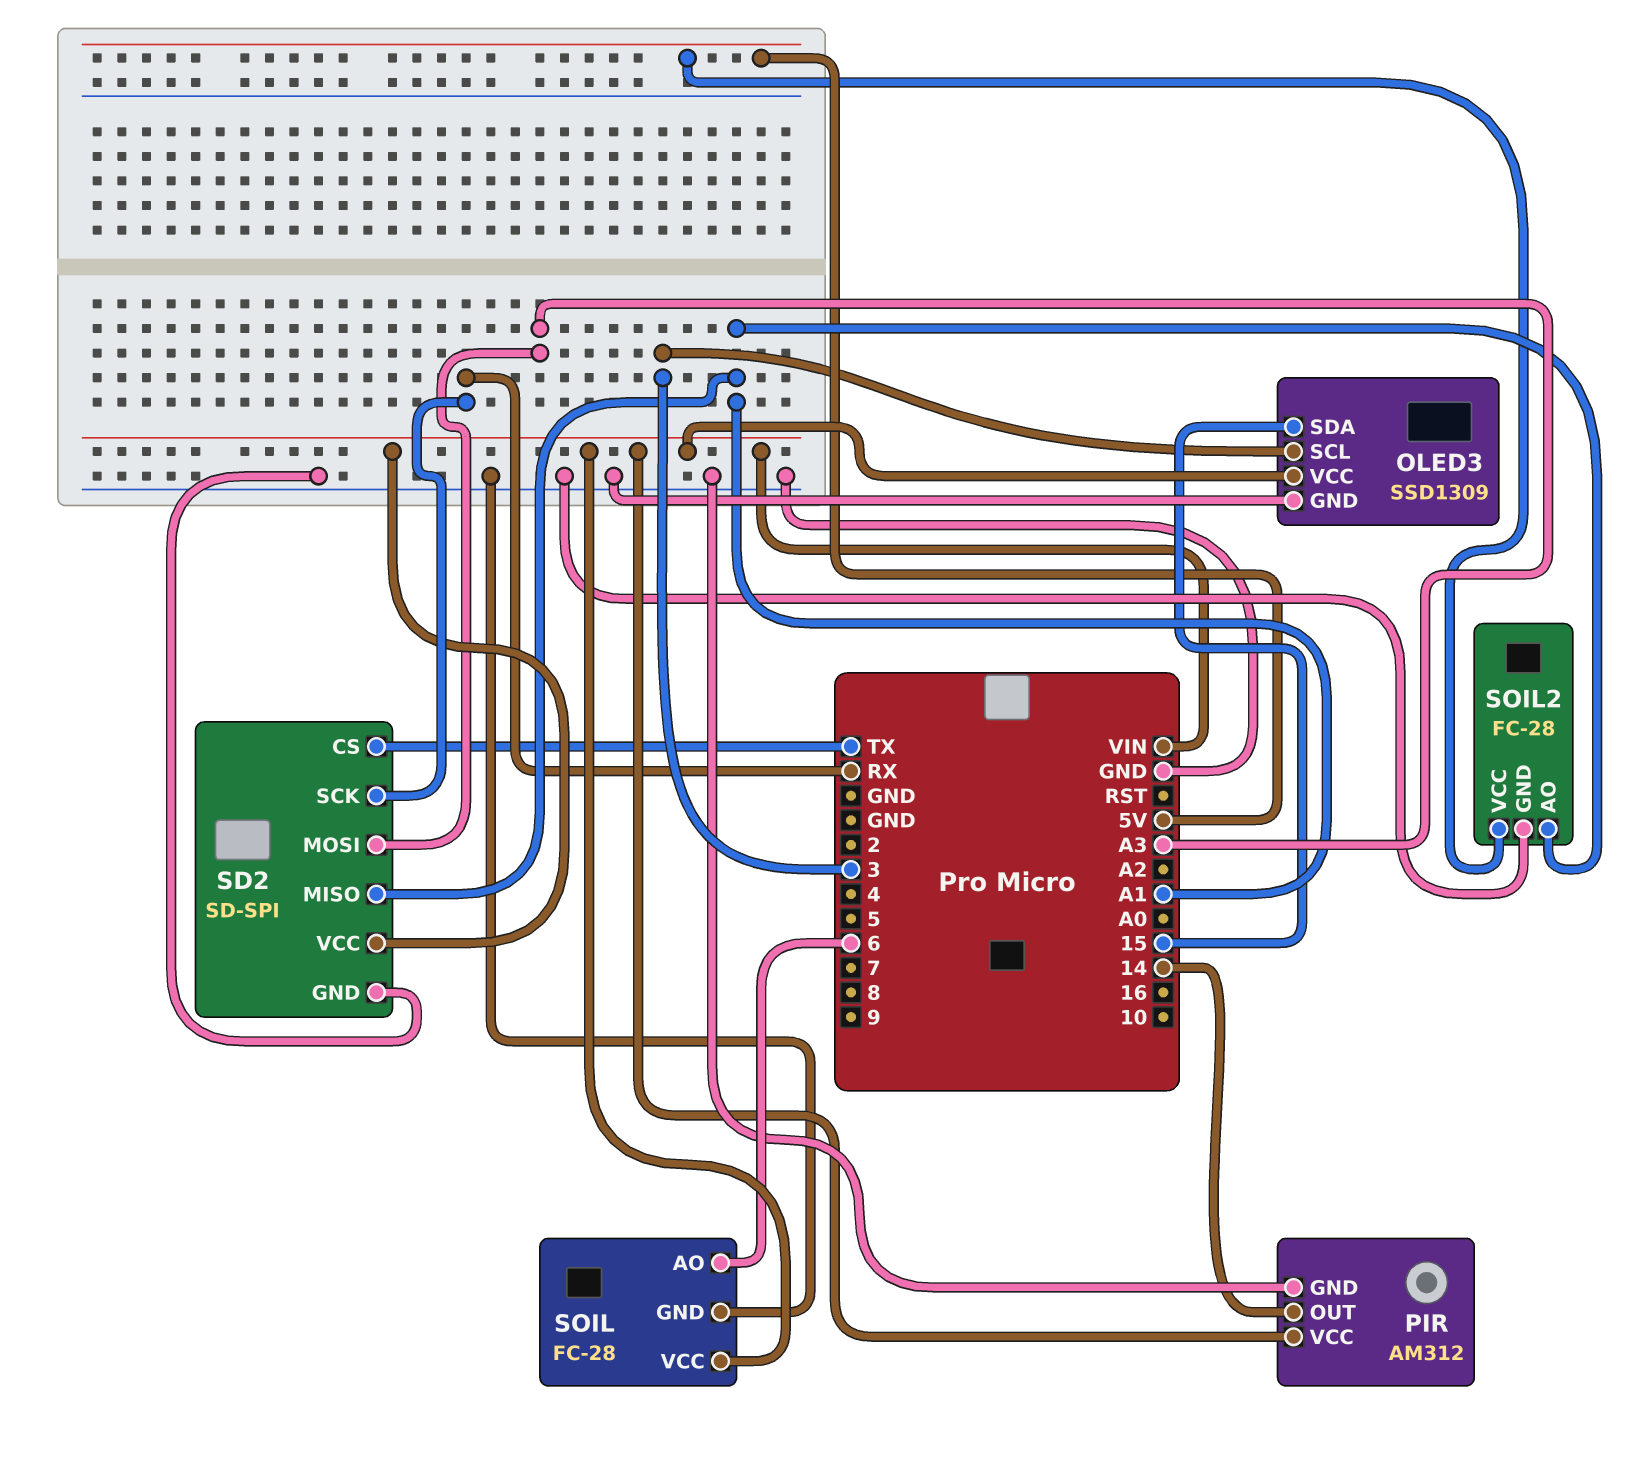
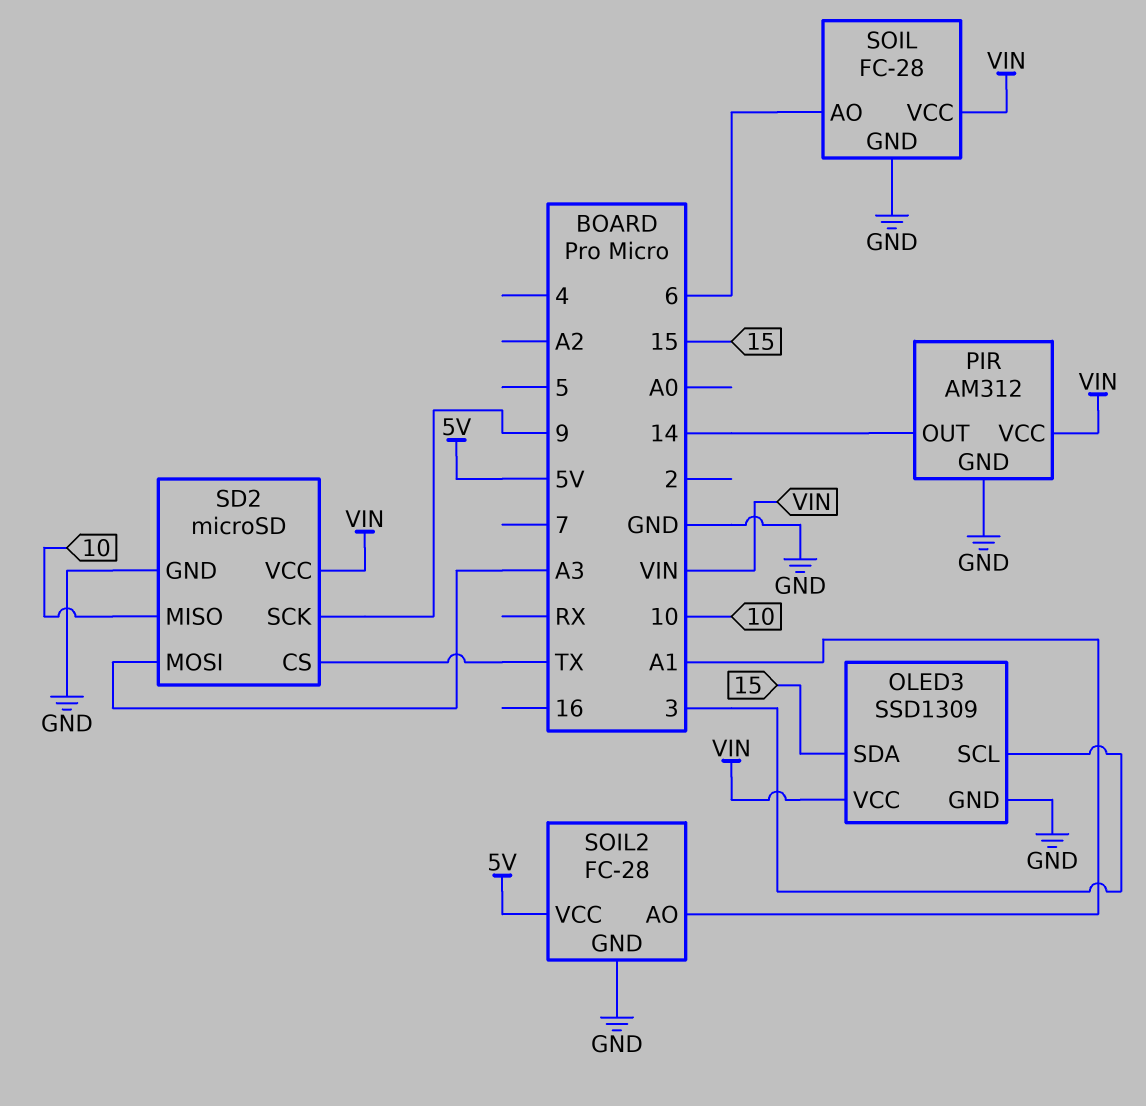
SD2: SD-SPI -> microSD
SD2 pin MISO: A1 -> 10
SD2 pin SCK: RX -> 9

